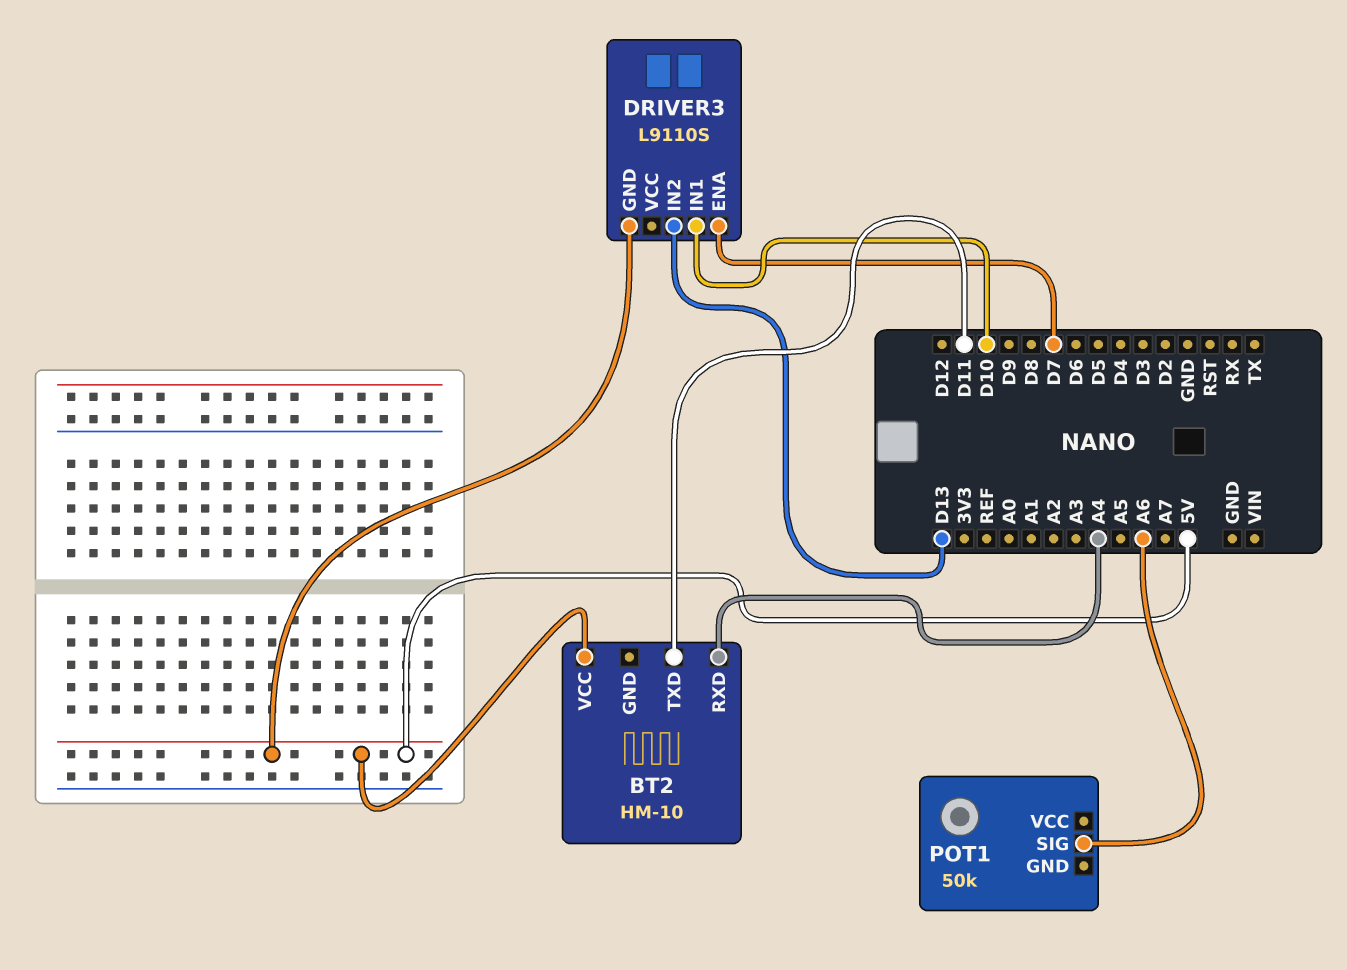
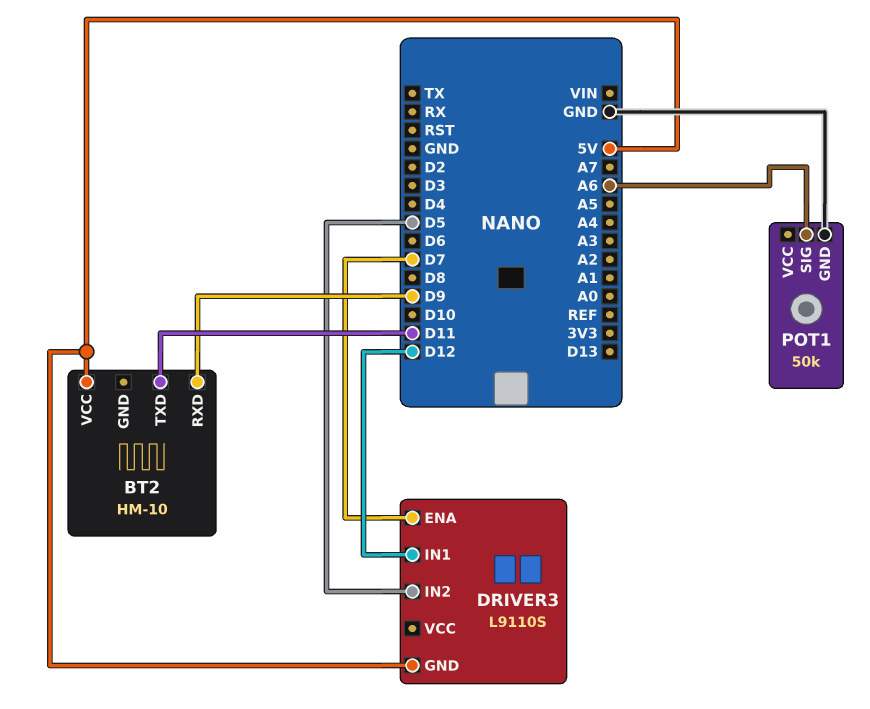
BT2 pin RXD: A4 -> D9
DRIVER3 pin IN1: D10 -> D12
DRIVER3 pin IN2: D13 -> D5
POT1 pin GND: none -> GND

